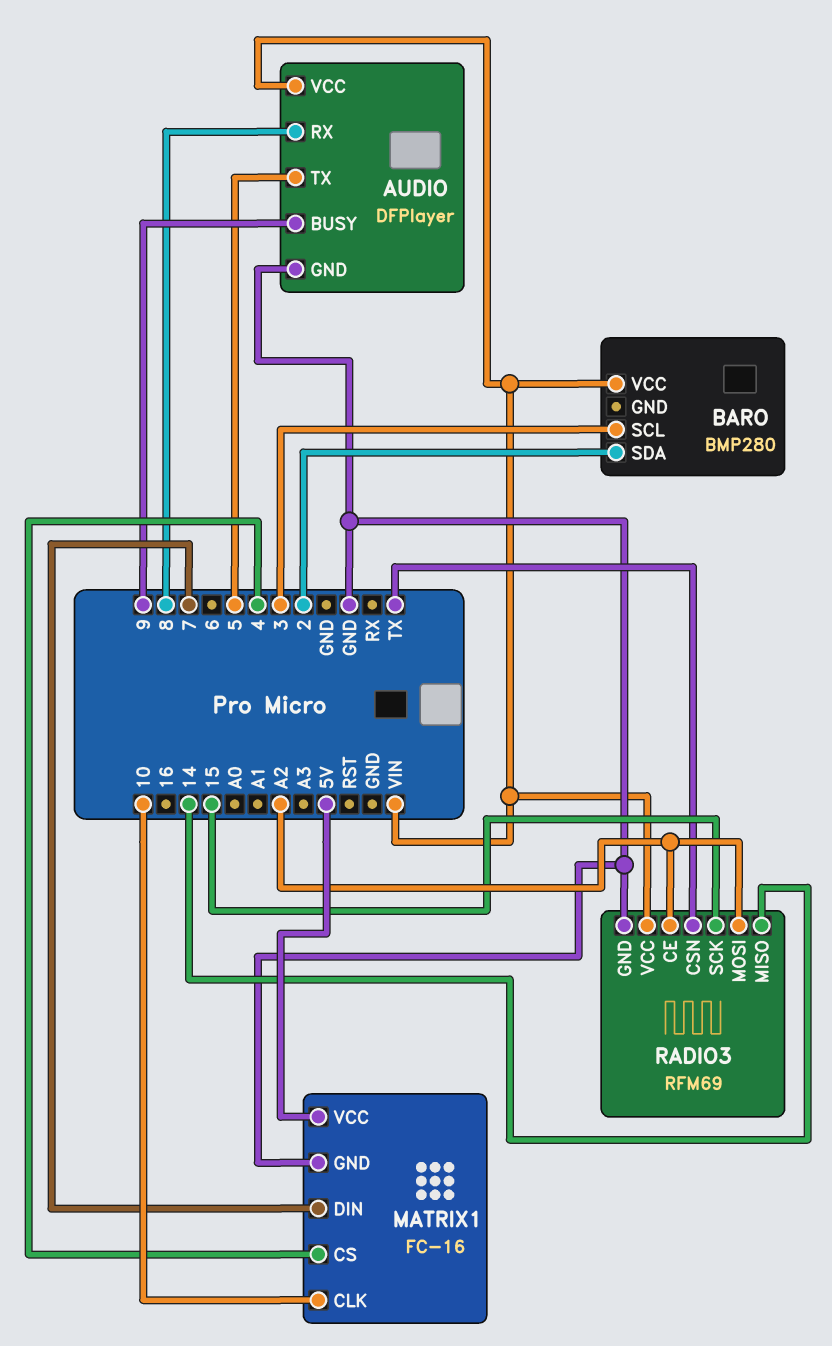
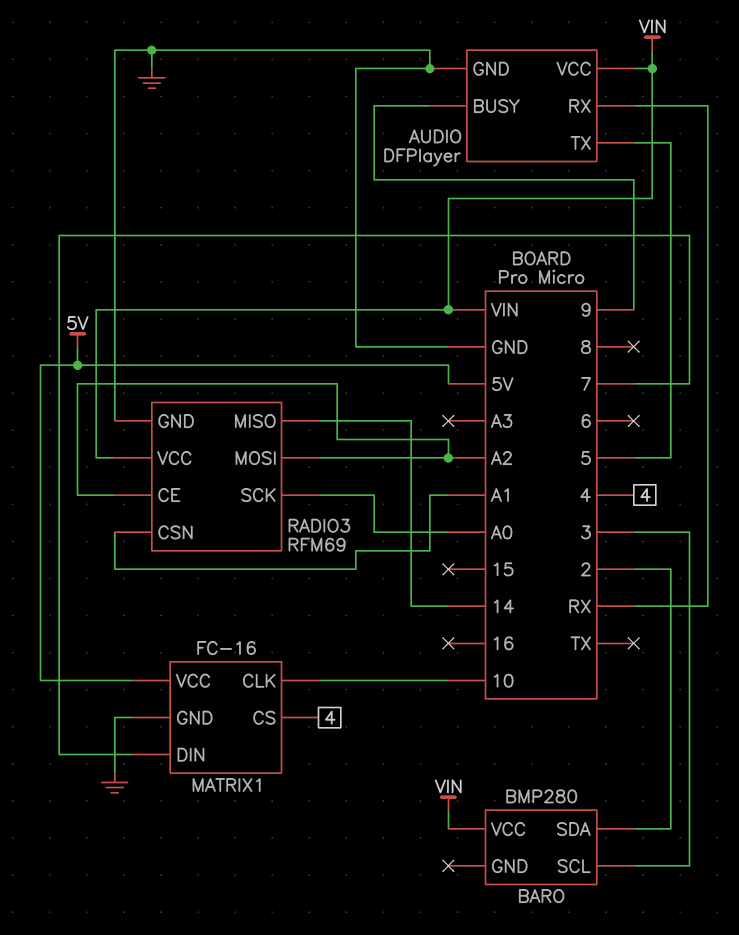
AUDIO pin RX: 8 -> RX
RADIO3 pin CSN: TX -> A1
RADIO3 pin SCK: 15 -> A0

